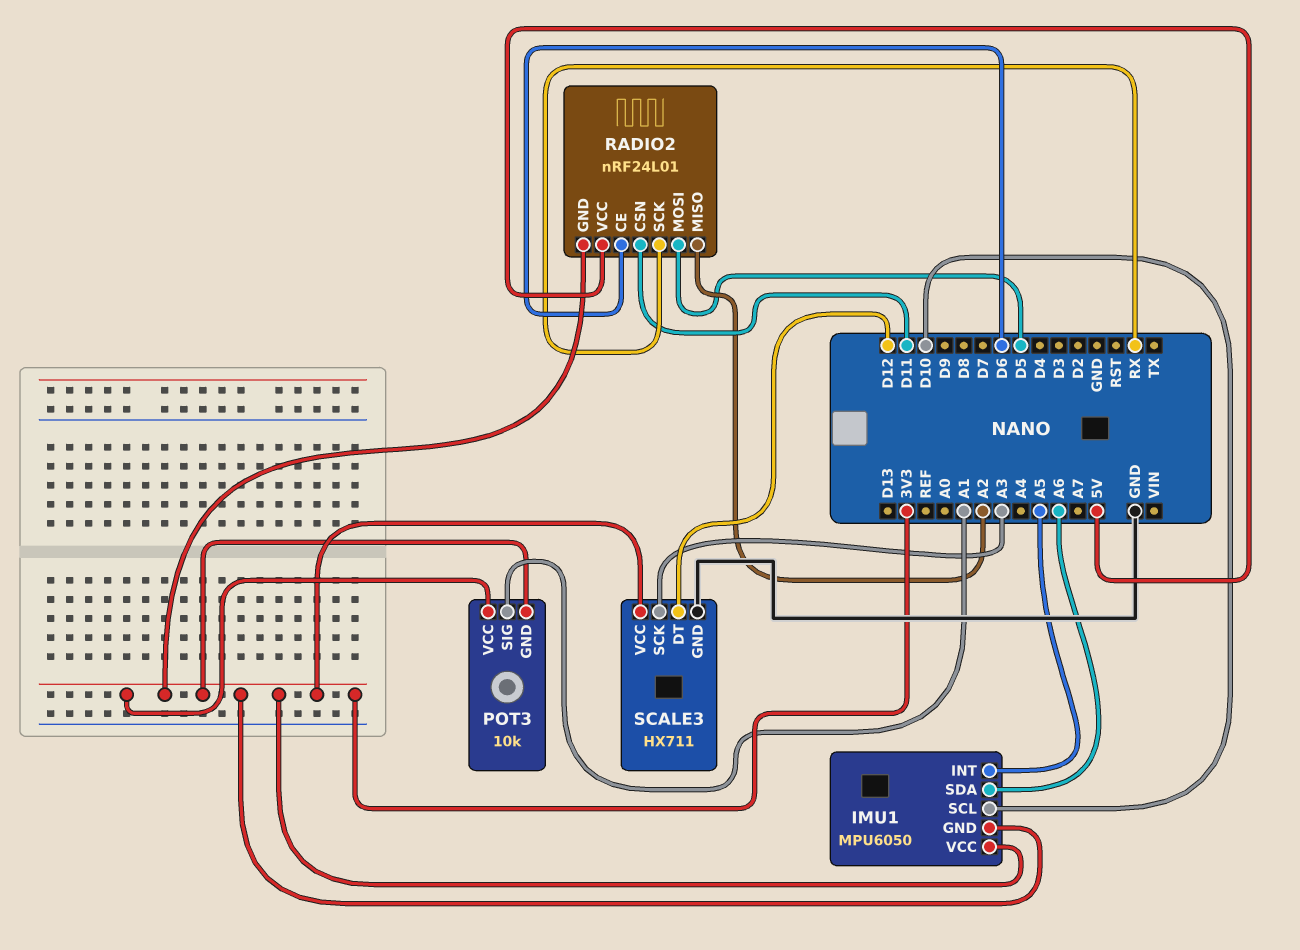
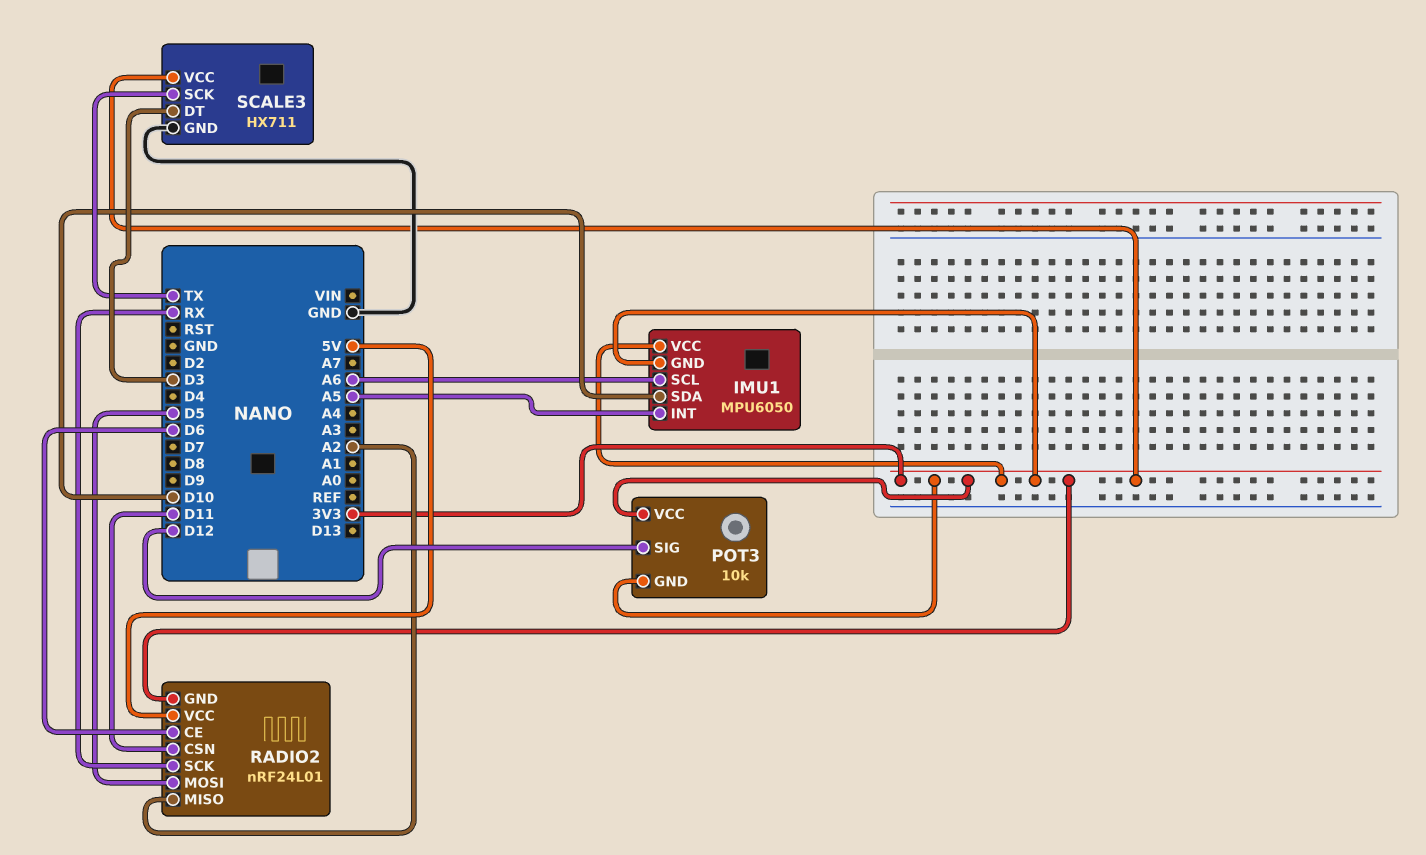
IMU1 pin SCL: D10 -> A6
IMU1 pin SDA: A6 -> D10
POT3 pin SIG: A1 -> D12
SCALE3 pin DT: D12 -> D3
SCALE3 pin SCK: A3 -> TX

